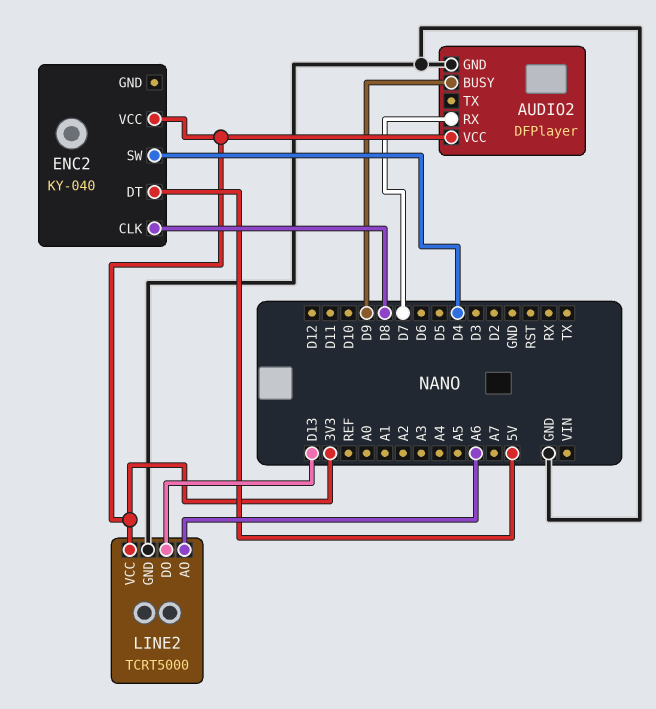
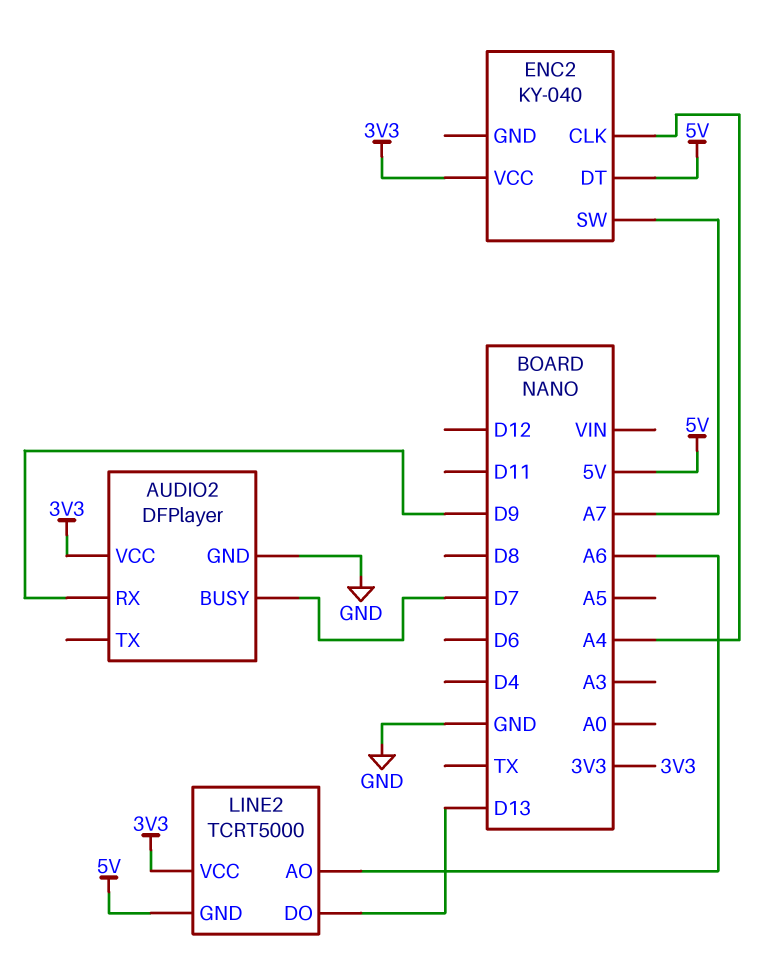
AUDIO2 pin BUSY: D9 -> D7
AUDIO2 pin RX: D7 -> D9
ENC2 pin CLK: D8 -> A4
ENC2 pin SW: D4 -> A7
LINE2 pin GND: GND -> 5V

